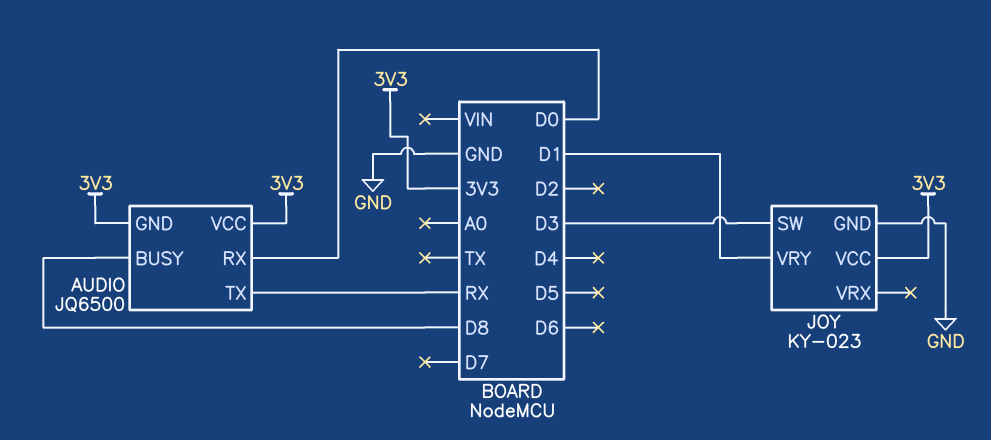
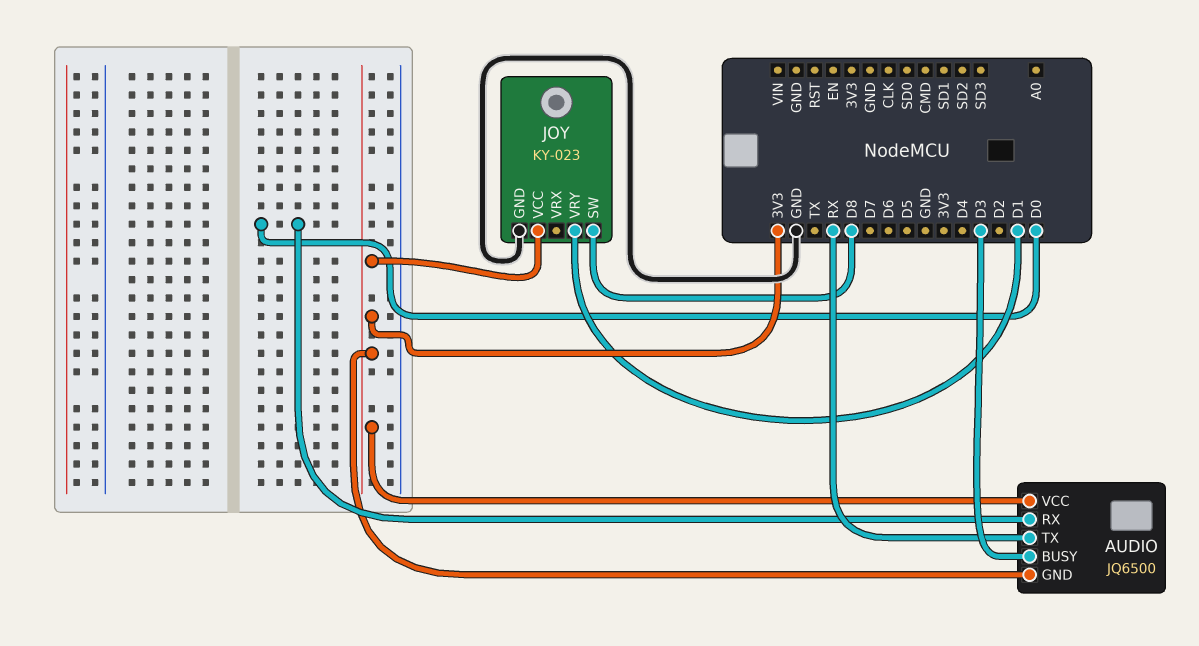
AUDIO pin BUSY: D8 -> D3
JOY pin SW: D3 -> D8

